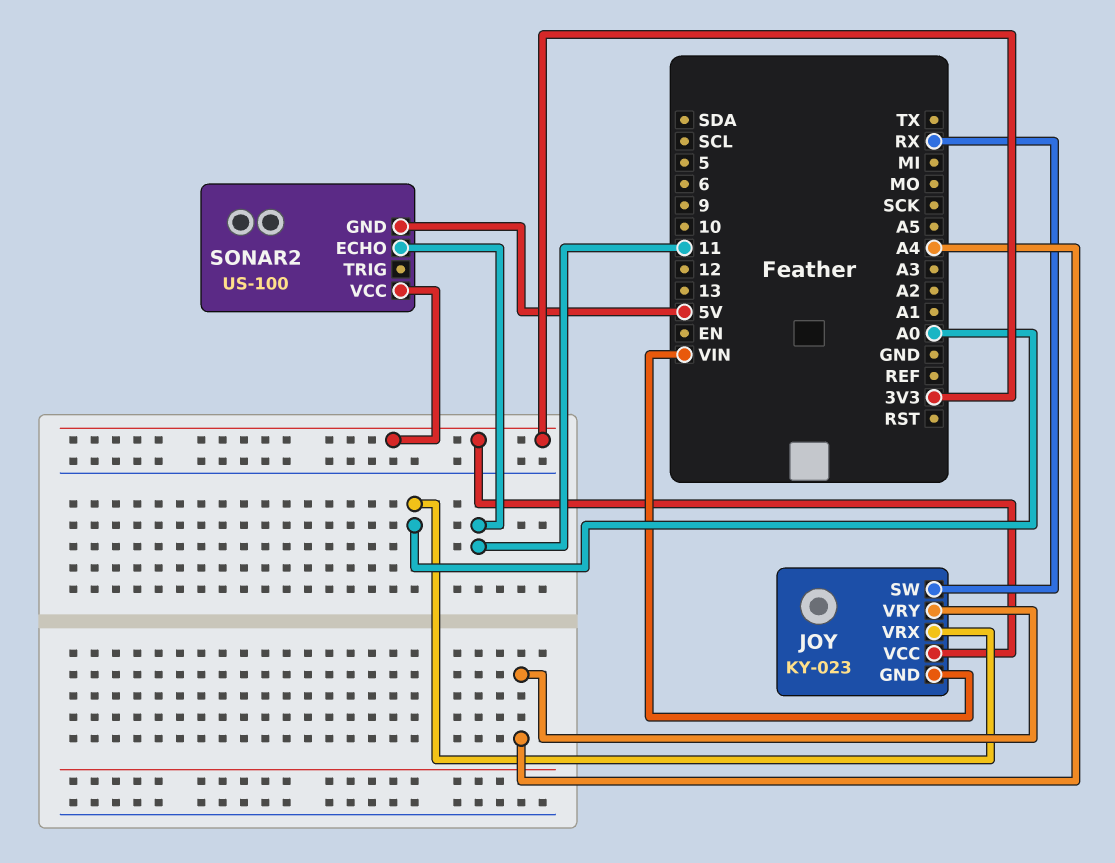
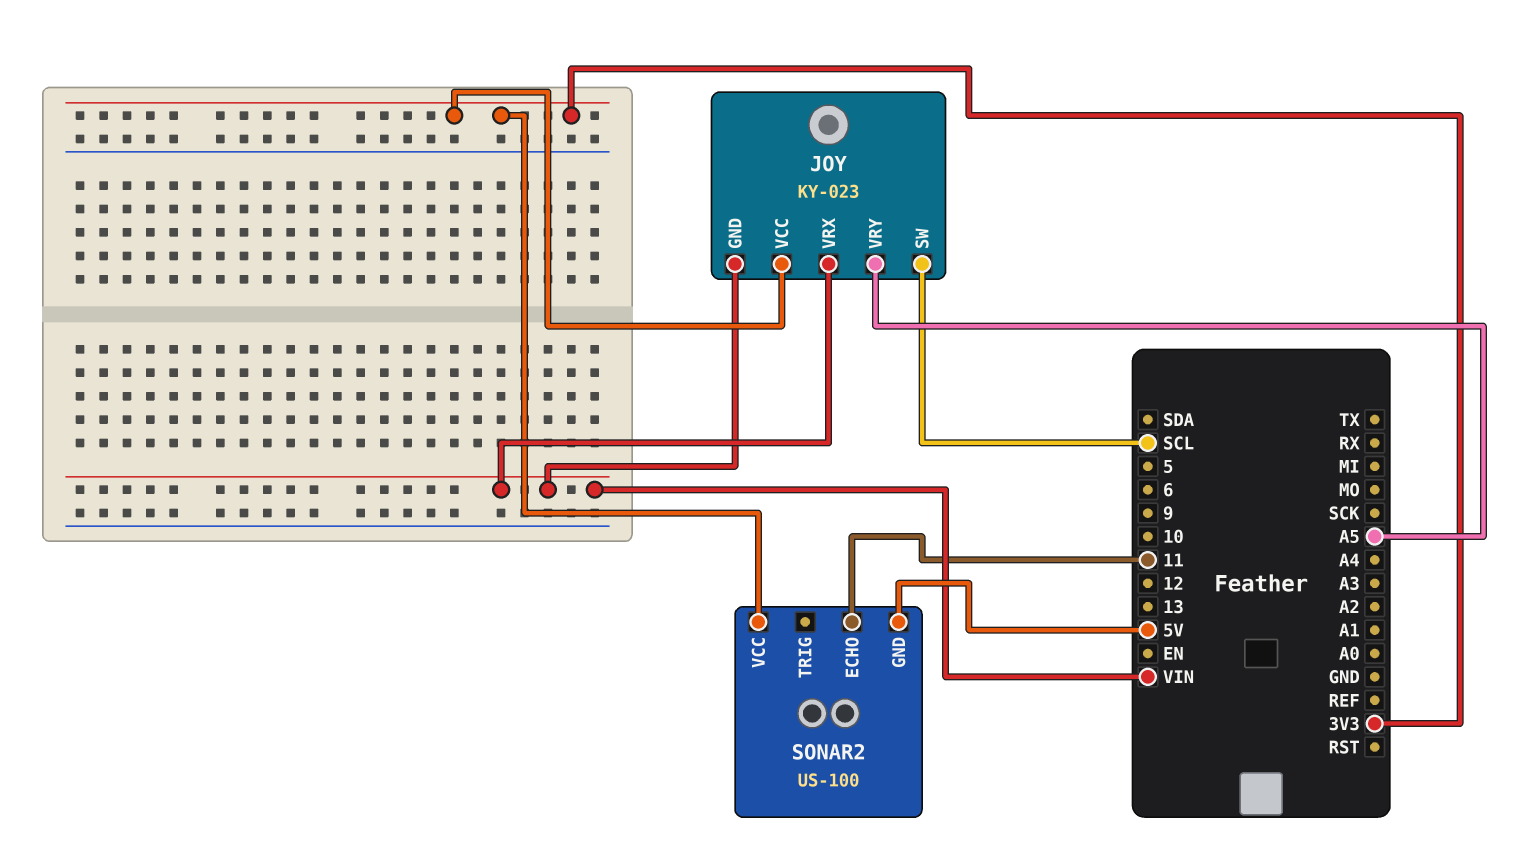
JOY pin SW: RX -> SCL
JOY pin VRX: A0 -> VIN
JOY pin VRY: A4 -> A5

